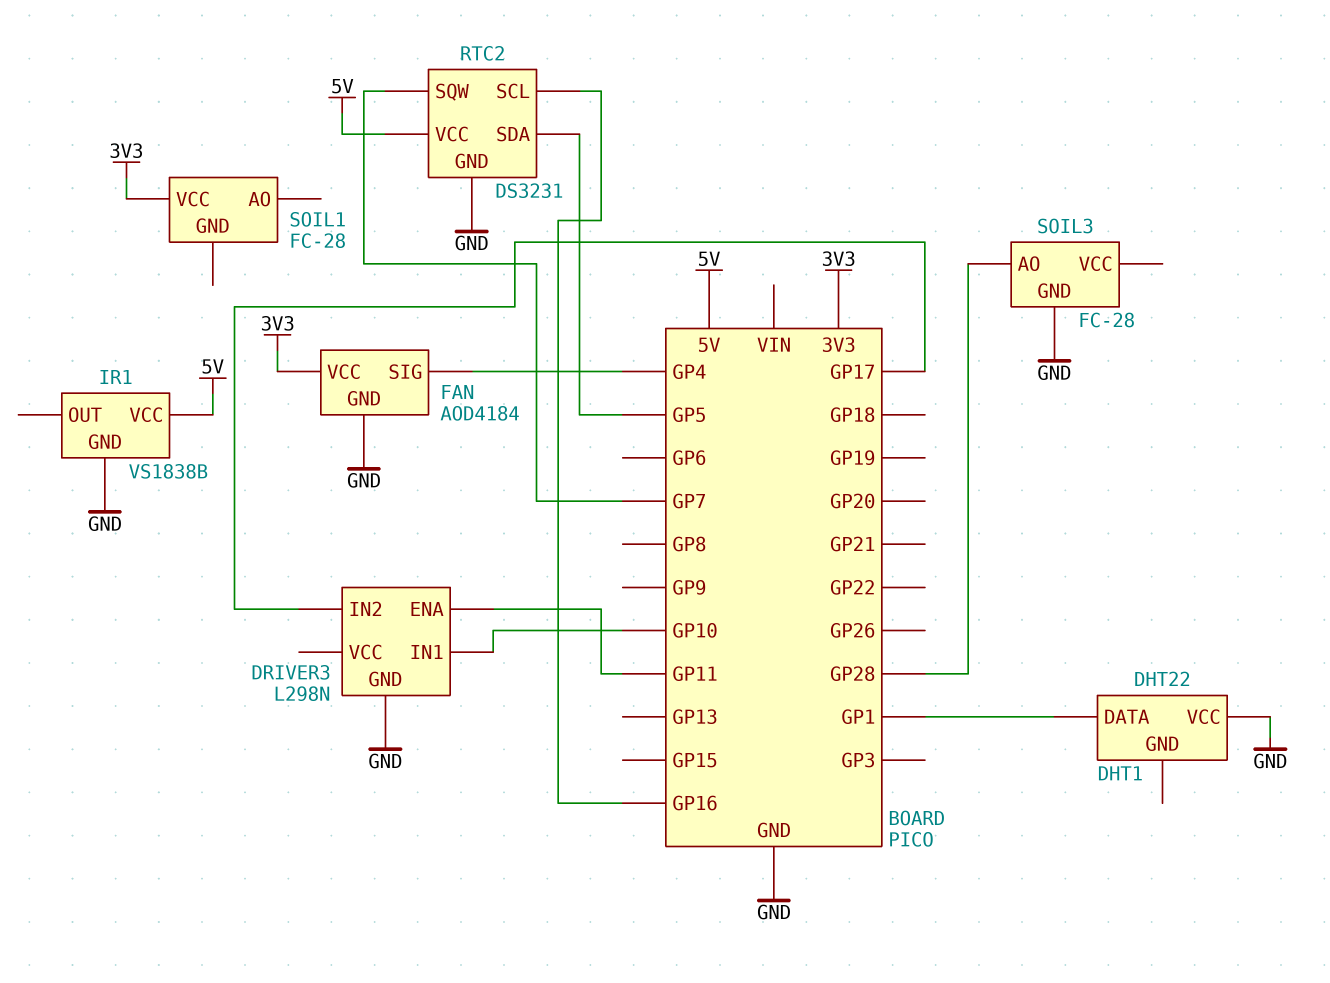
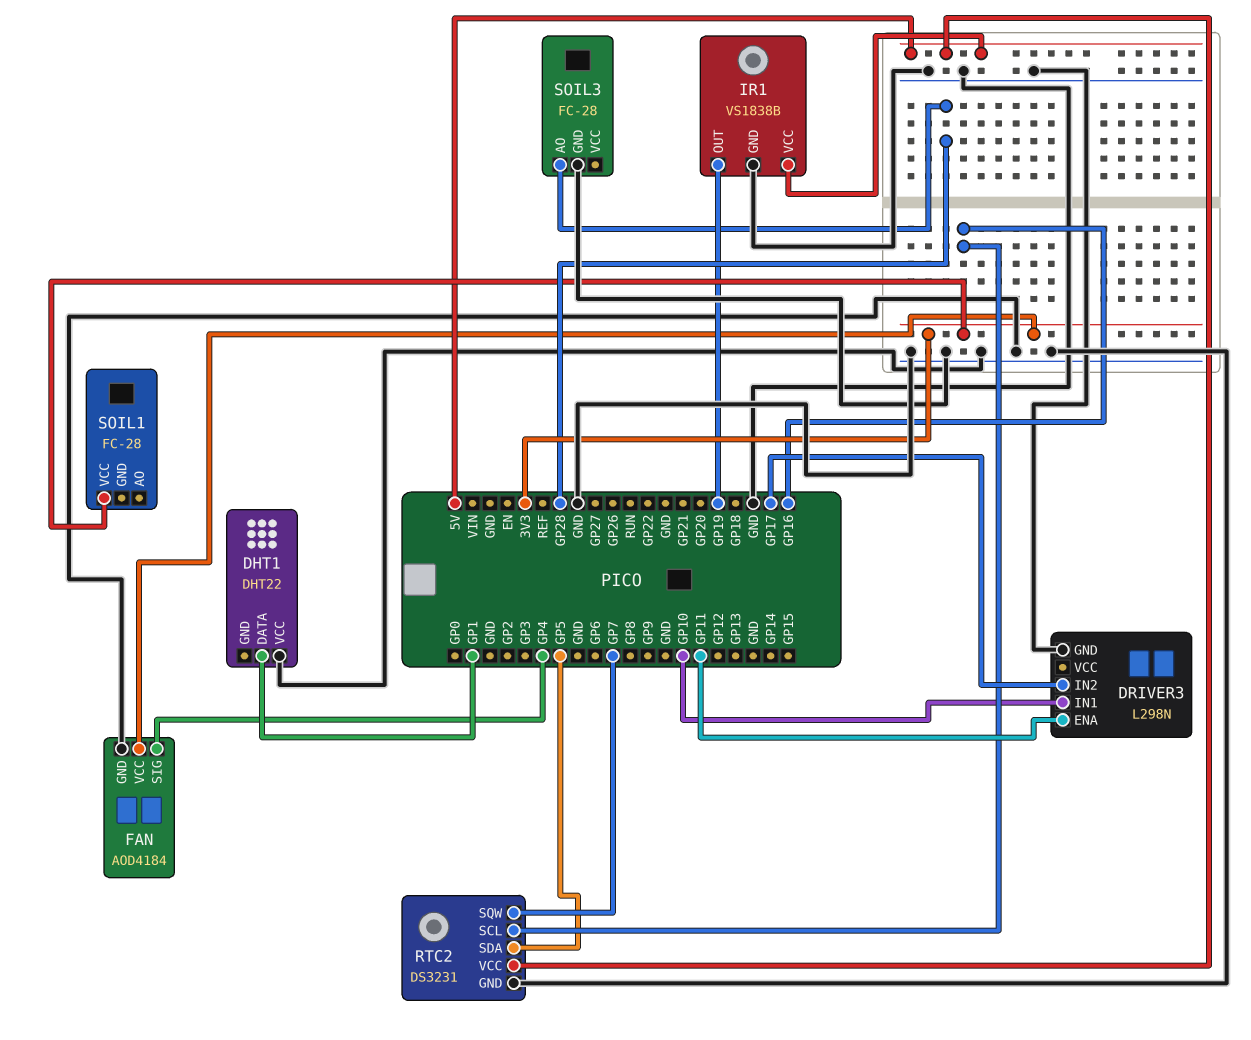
IR1 pin OUT: none -> GP19

